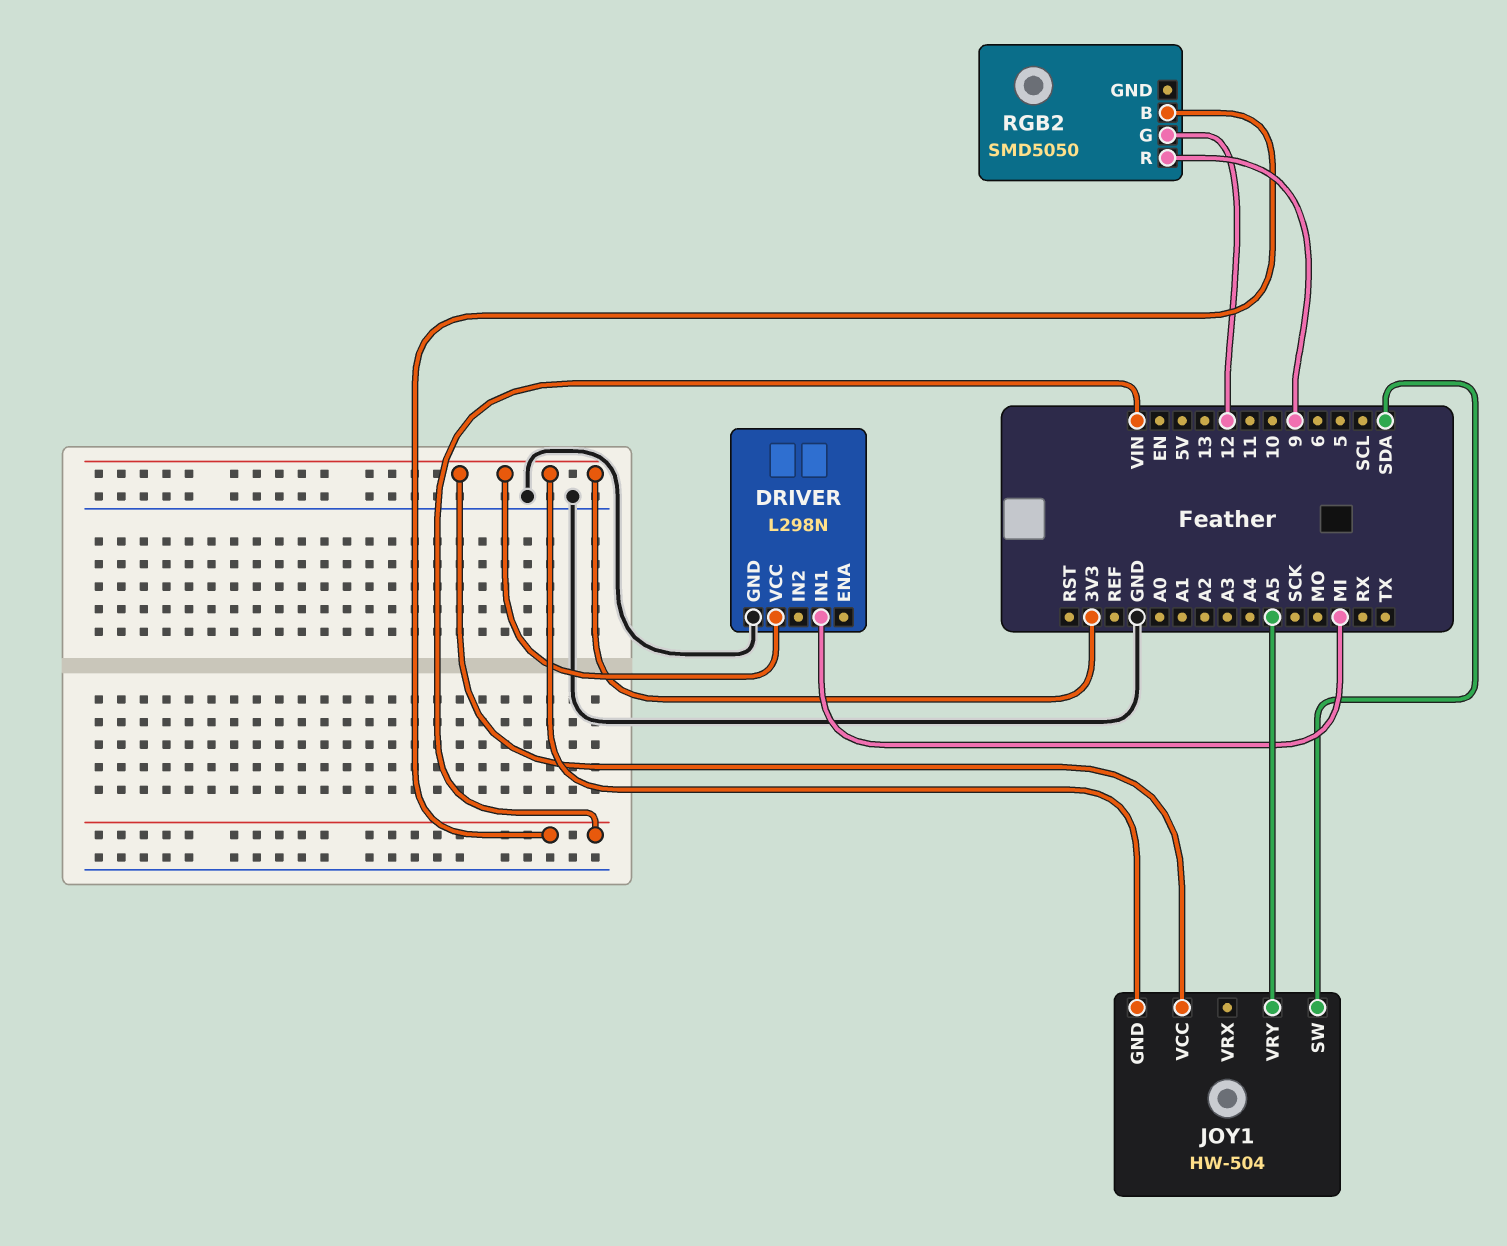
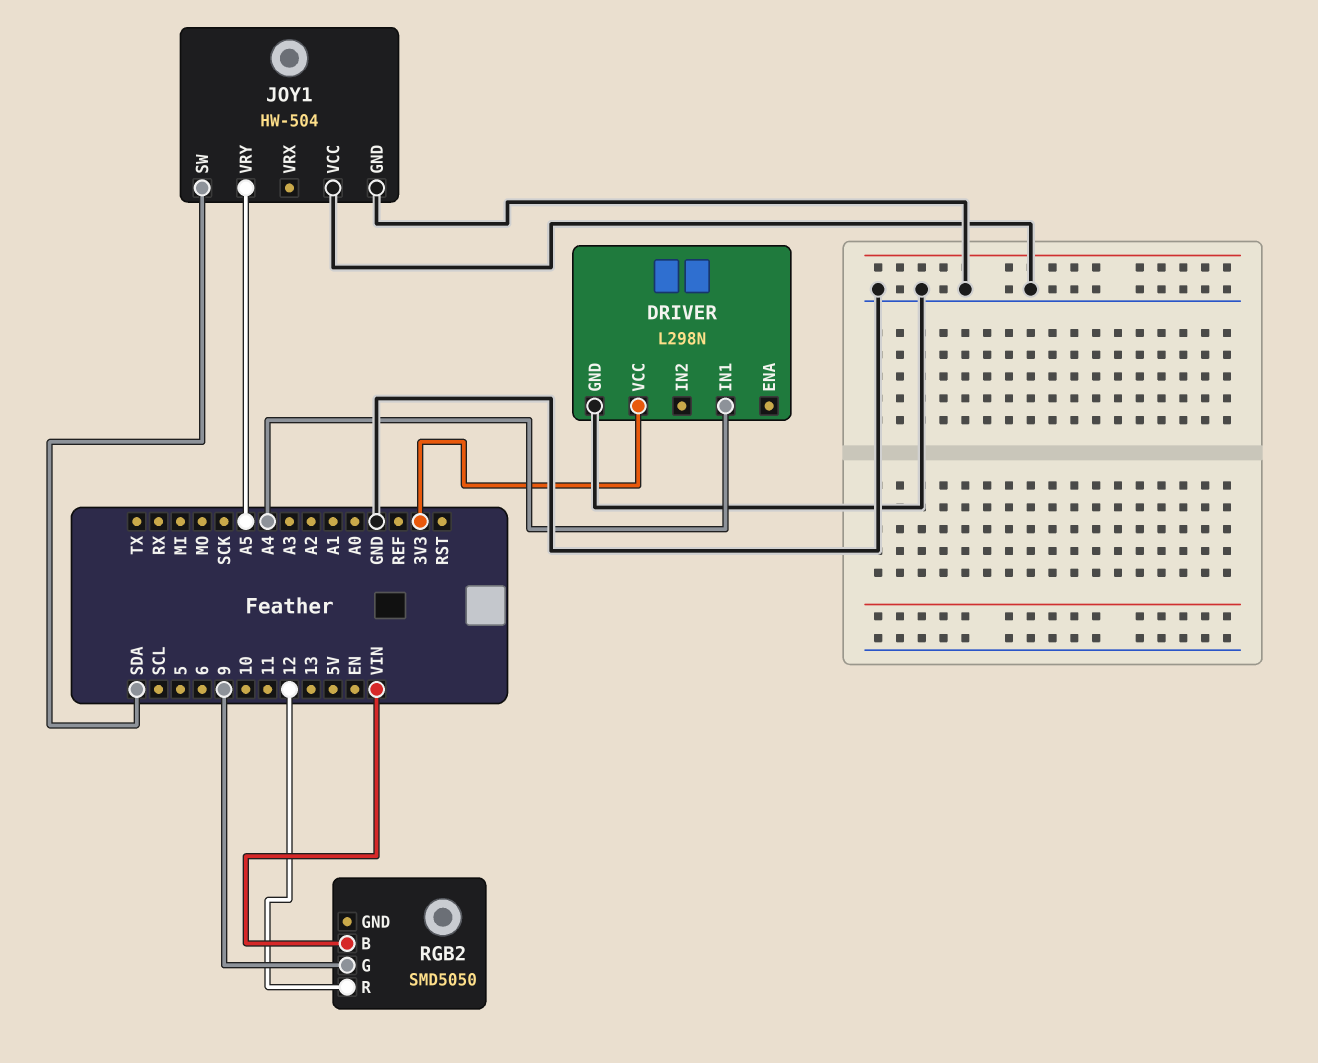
DRIVER pin IN1: MI -> A4
JOY1 pin GND: 3V3 -> GND
JOY1 pin VCC: 3V3 -> GND
RGB2 pin G: 12 -> 9
RGB2 pin R: 9 -> 12

